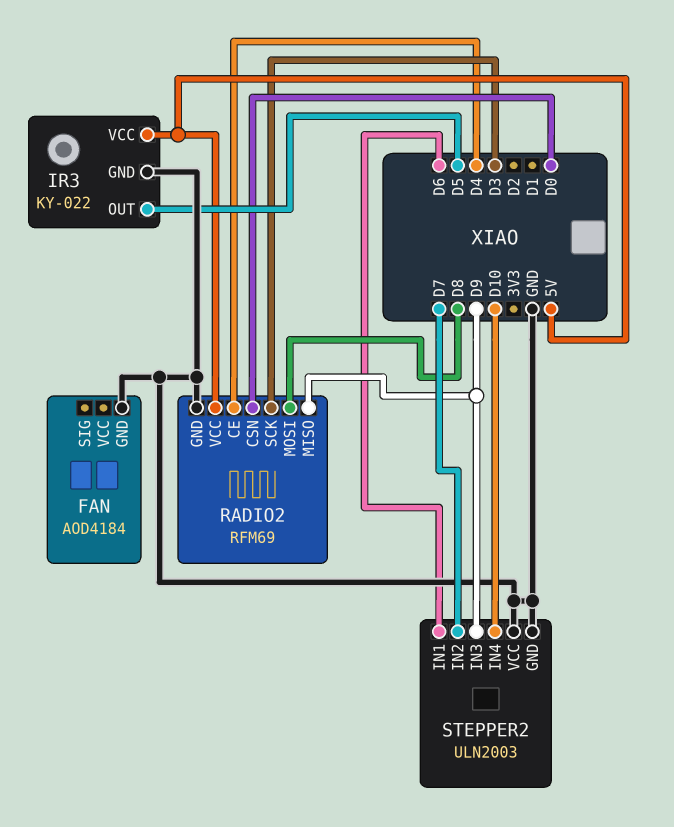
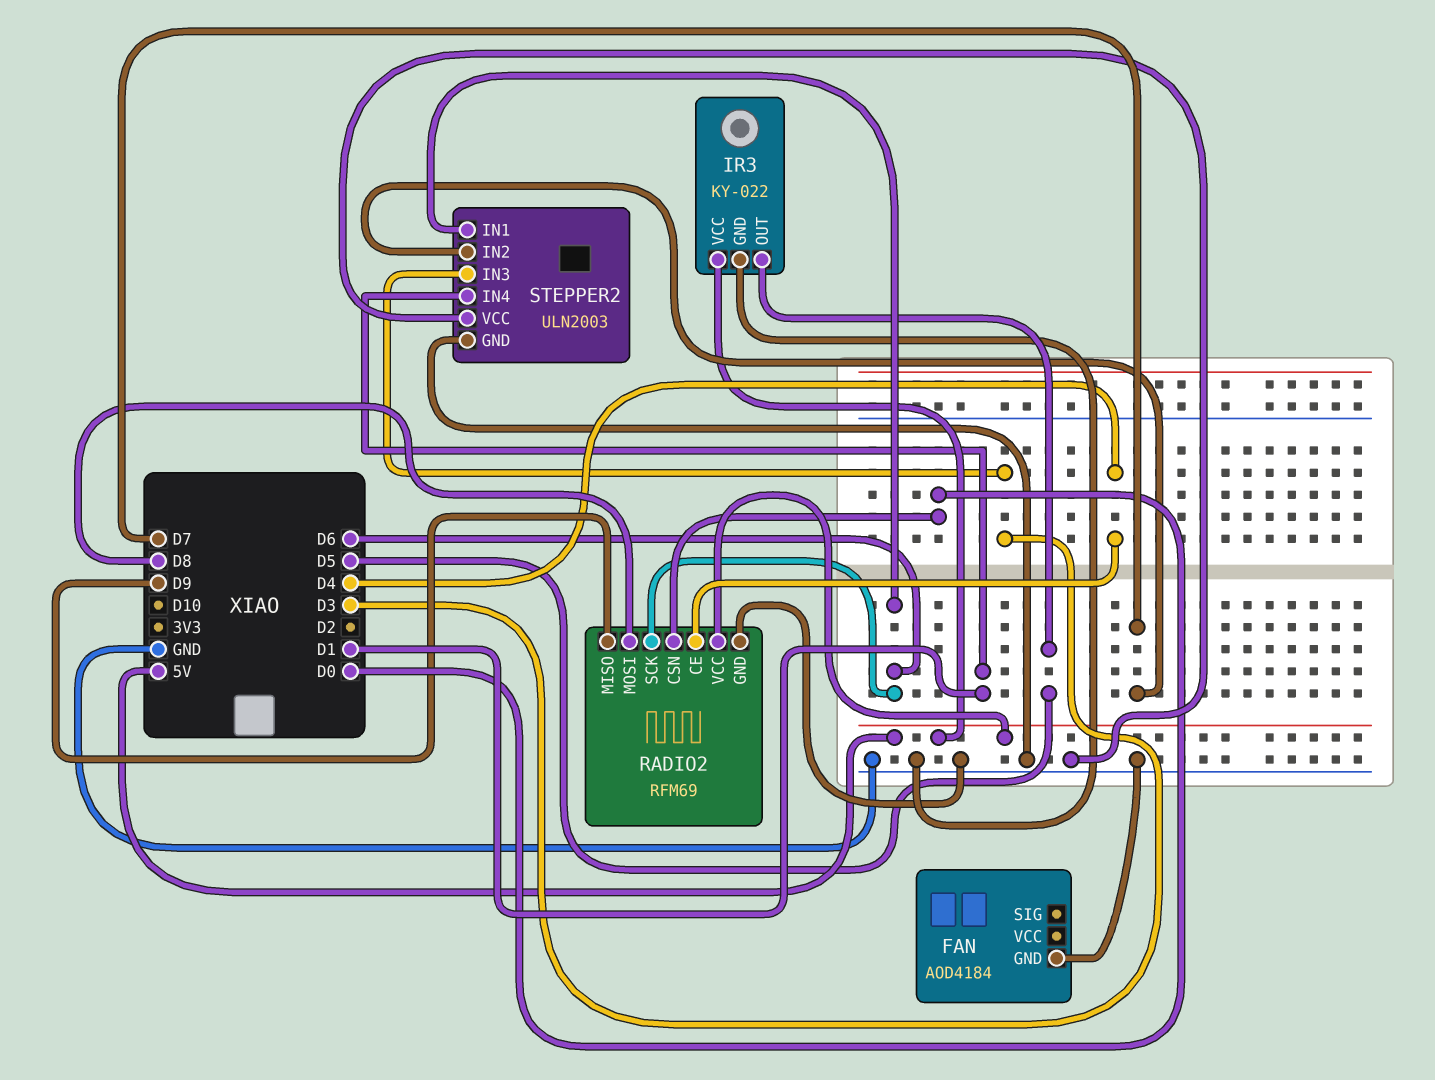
RADIO2 pin SCK: D3 -> D6
STEPPER2 pin IN3: D9 -> D3
STEPPER2 pin IN4: D10 -> D1

